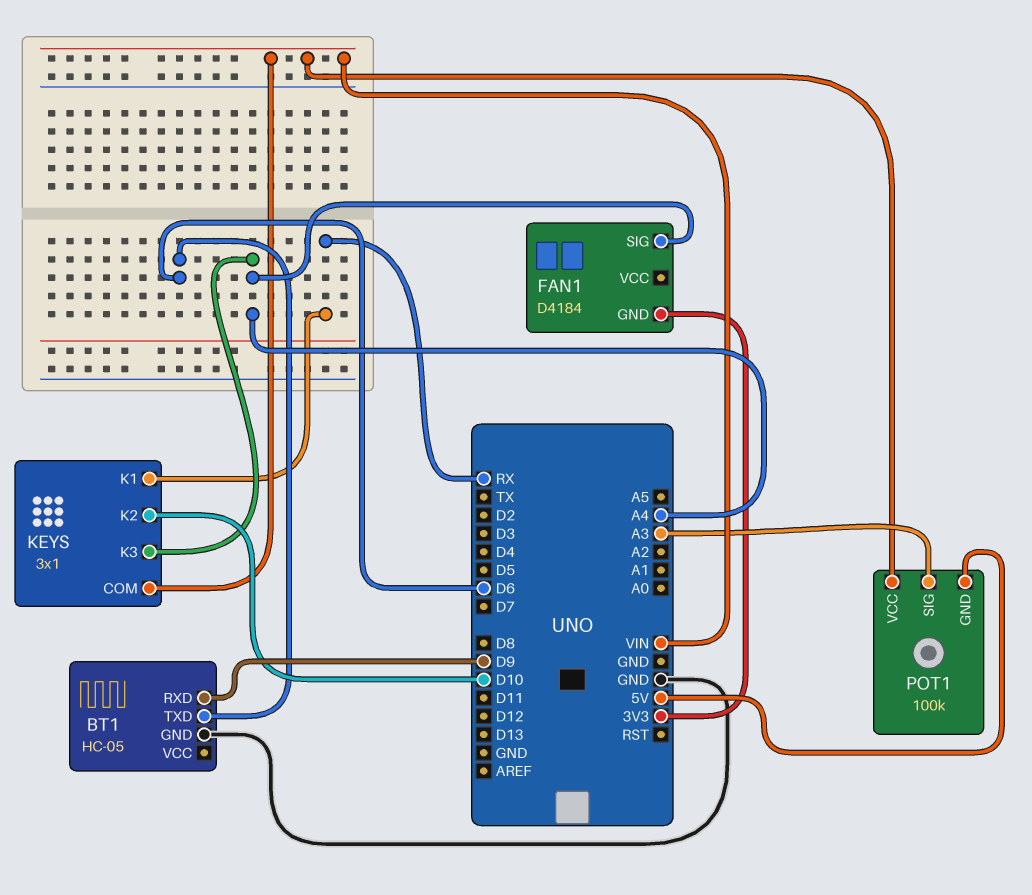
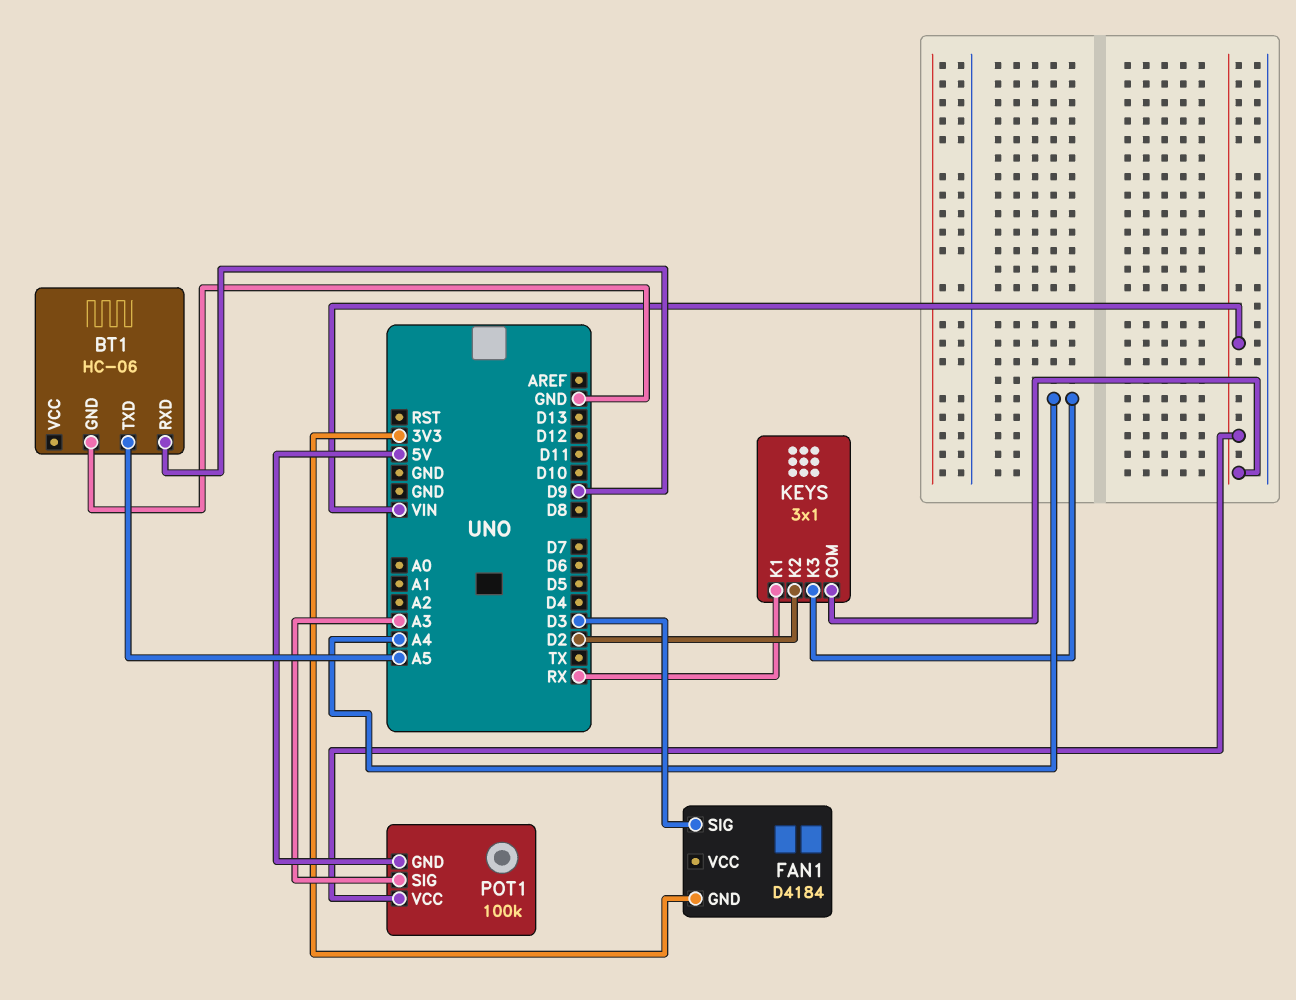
BT1: HC-05 -> HC-06
BT1 pin TXD: D6 -> A5
FAN1 pin SIG: A4 -> D3
KEYS pin K2: D10 -> D2

